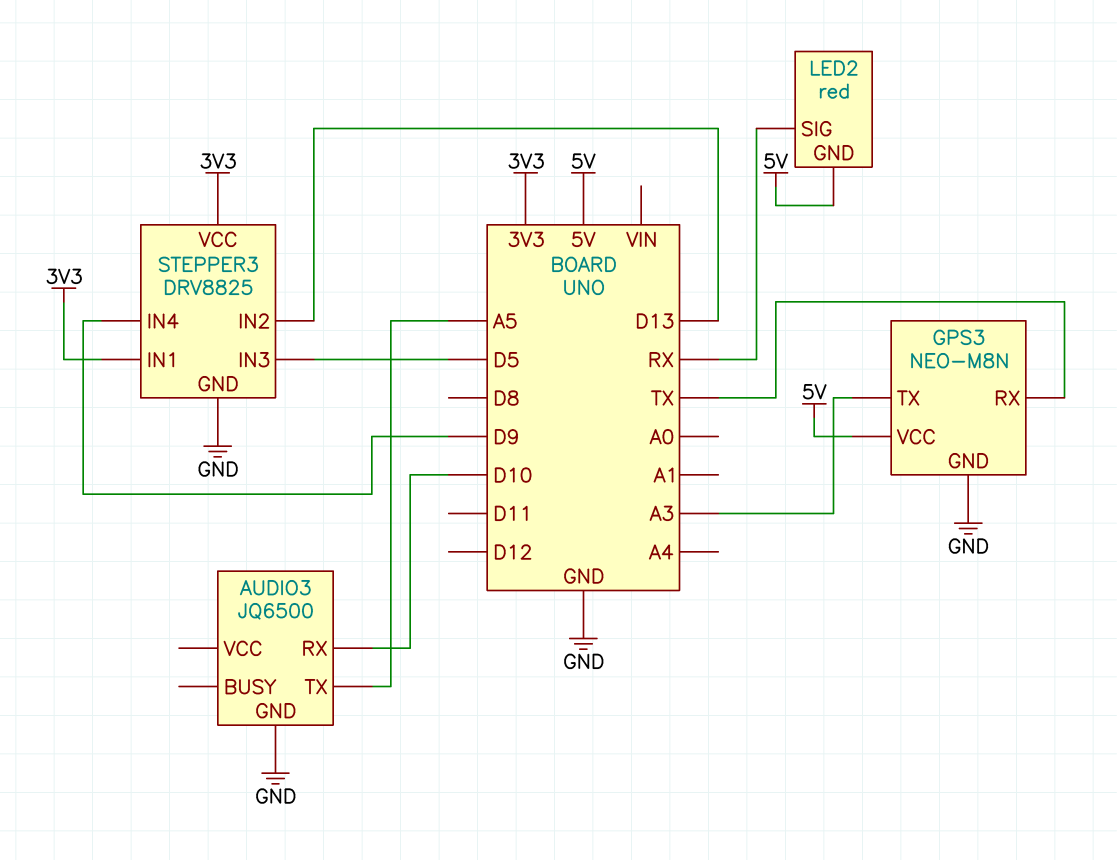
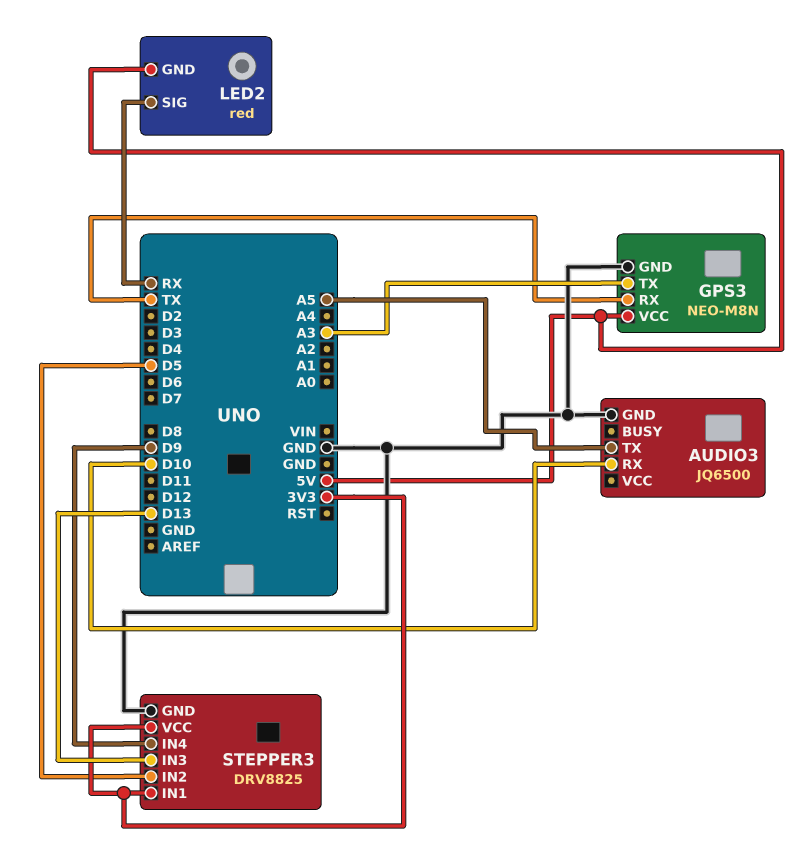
STEPPER3 pin IN2: D13 -> D5
STEPPER3 pin IN3: D5 -> D13

